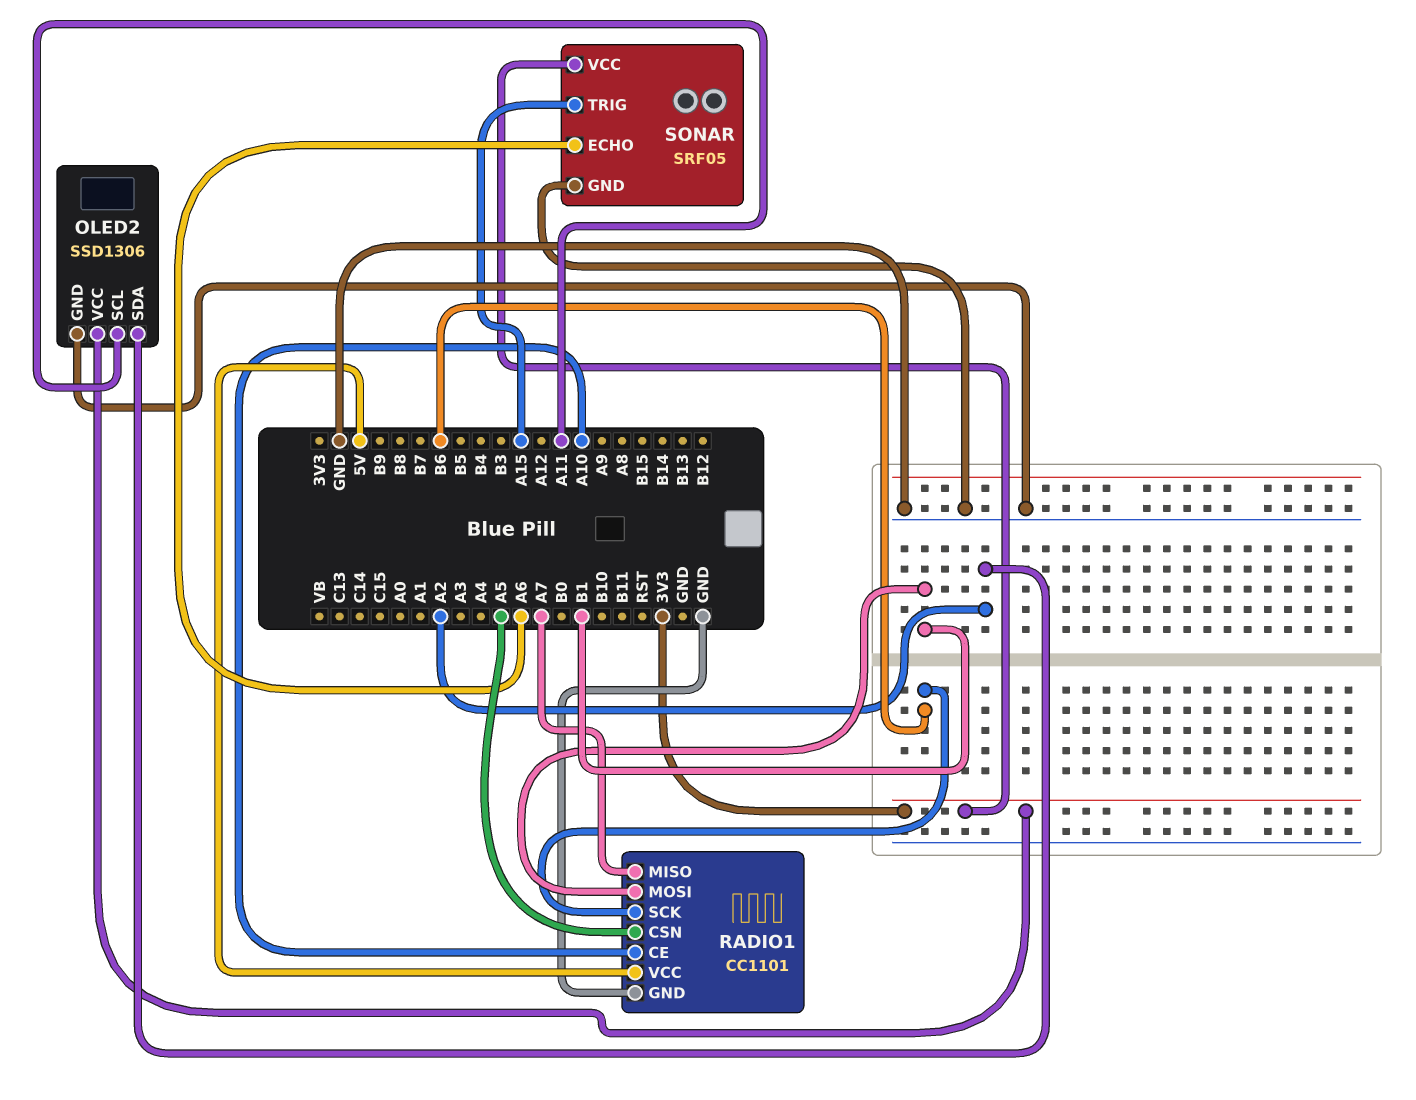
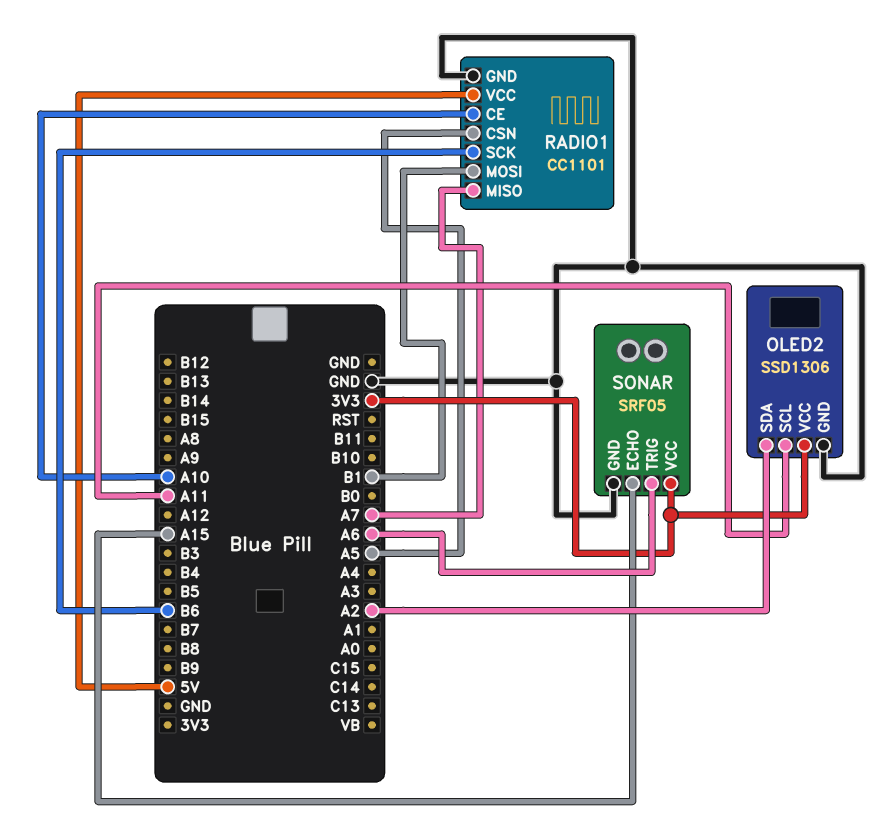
SONAR pin ECHO: A6 -> A15
SONAR pin TRIG: A15 -> A6

